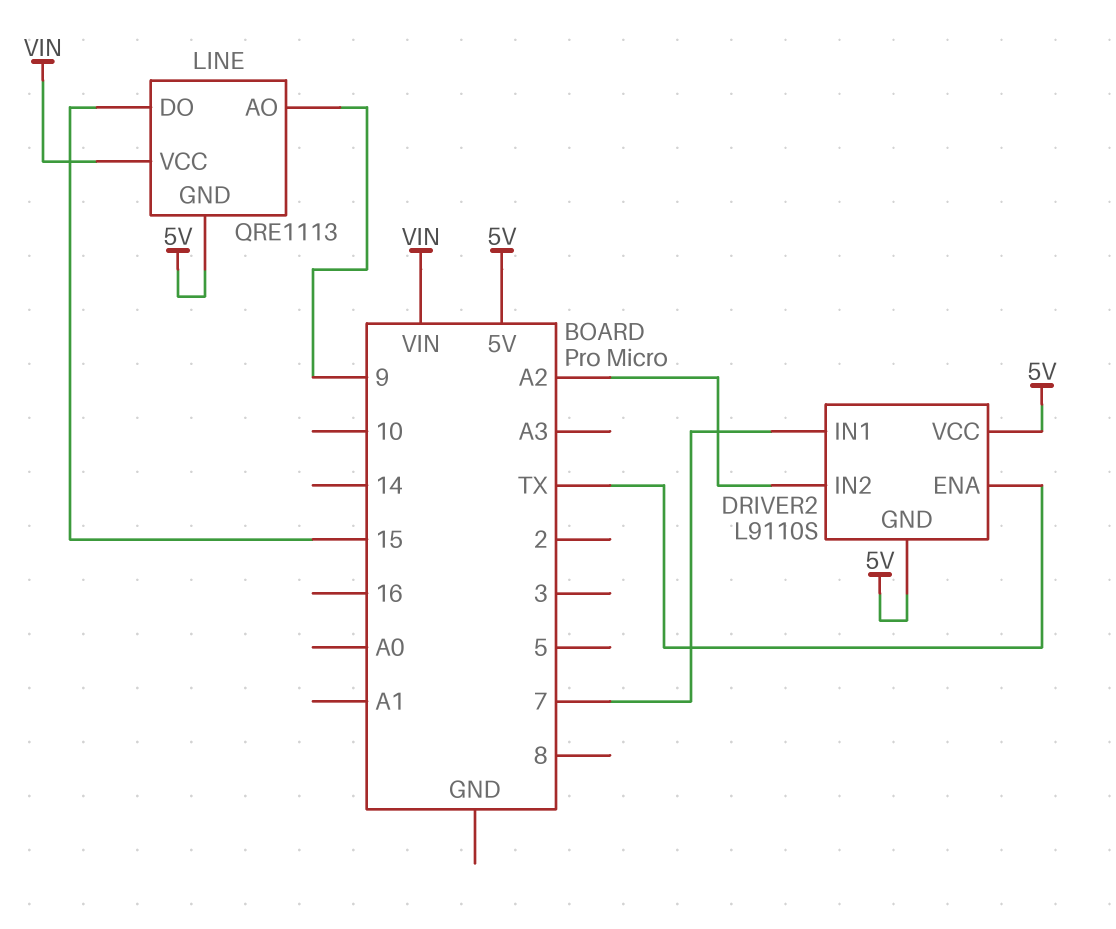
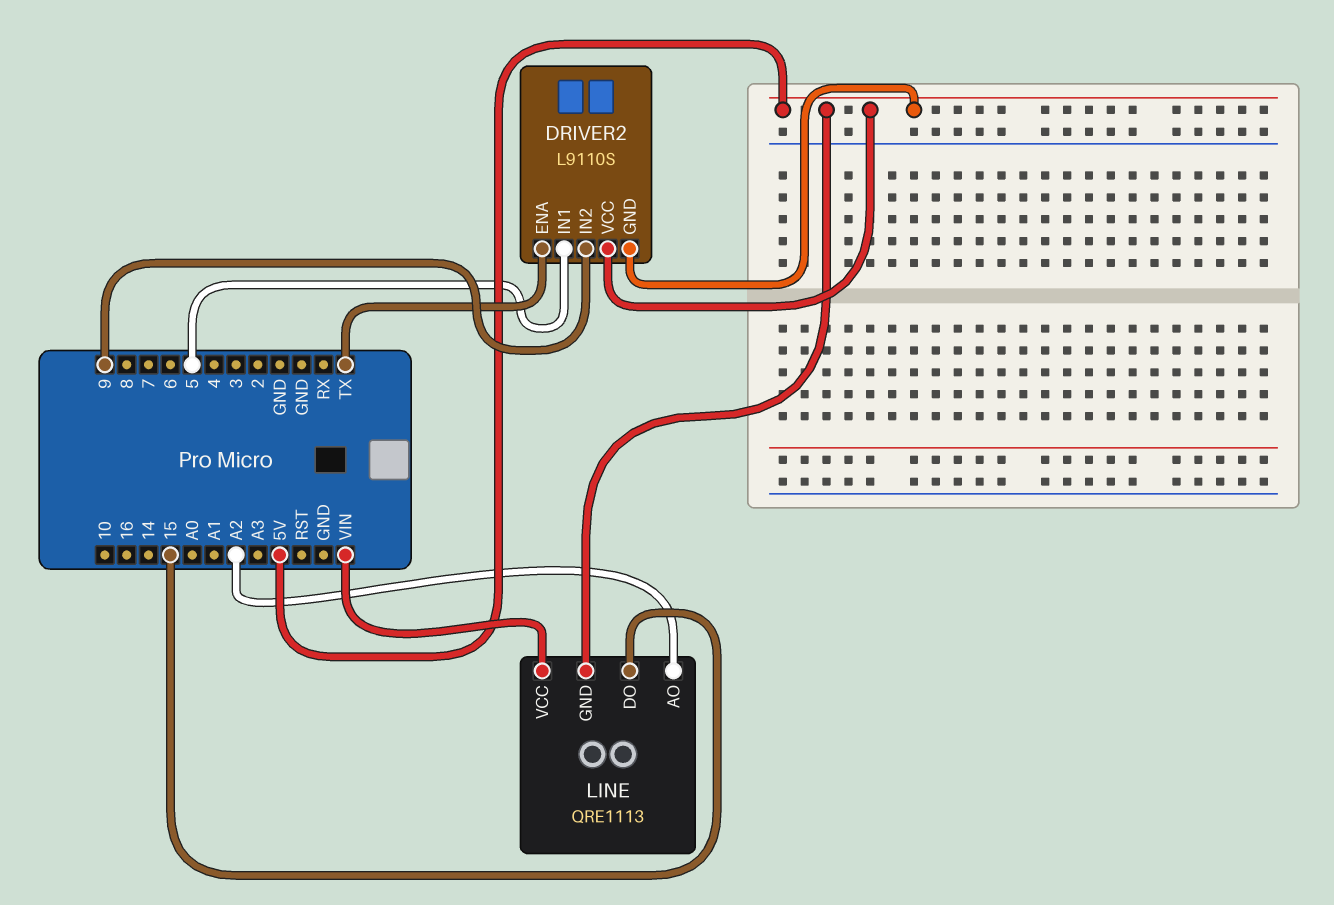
DRIVER2 pin IN1: 7 -> 5
DRIVER2 pin IN2: A2 -> 9
LINE pin AO: 9 -> A2

